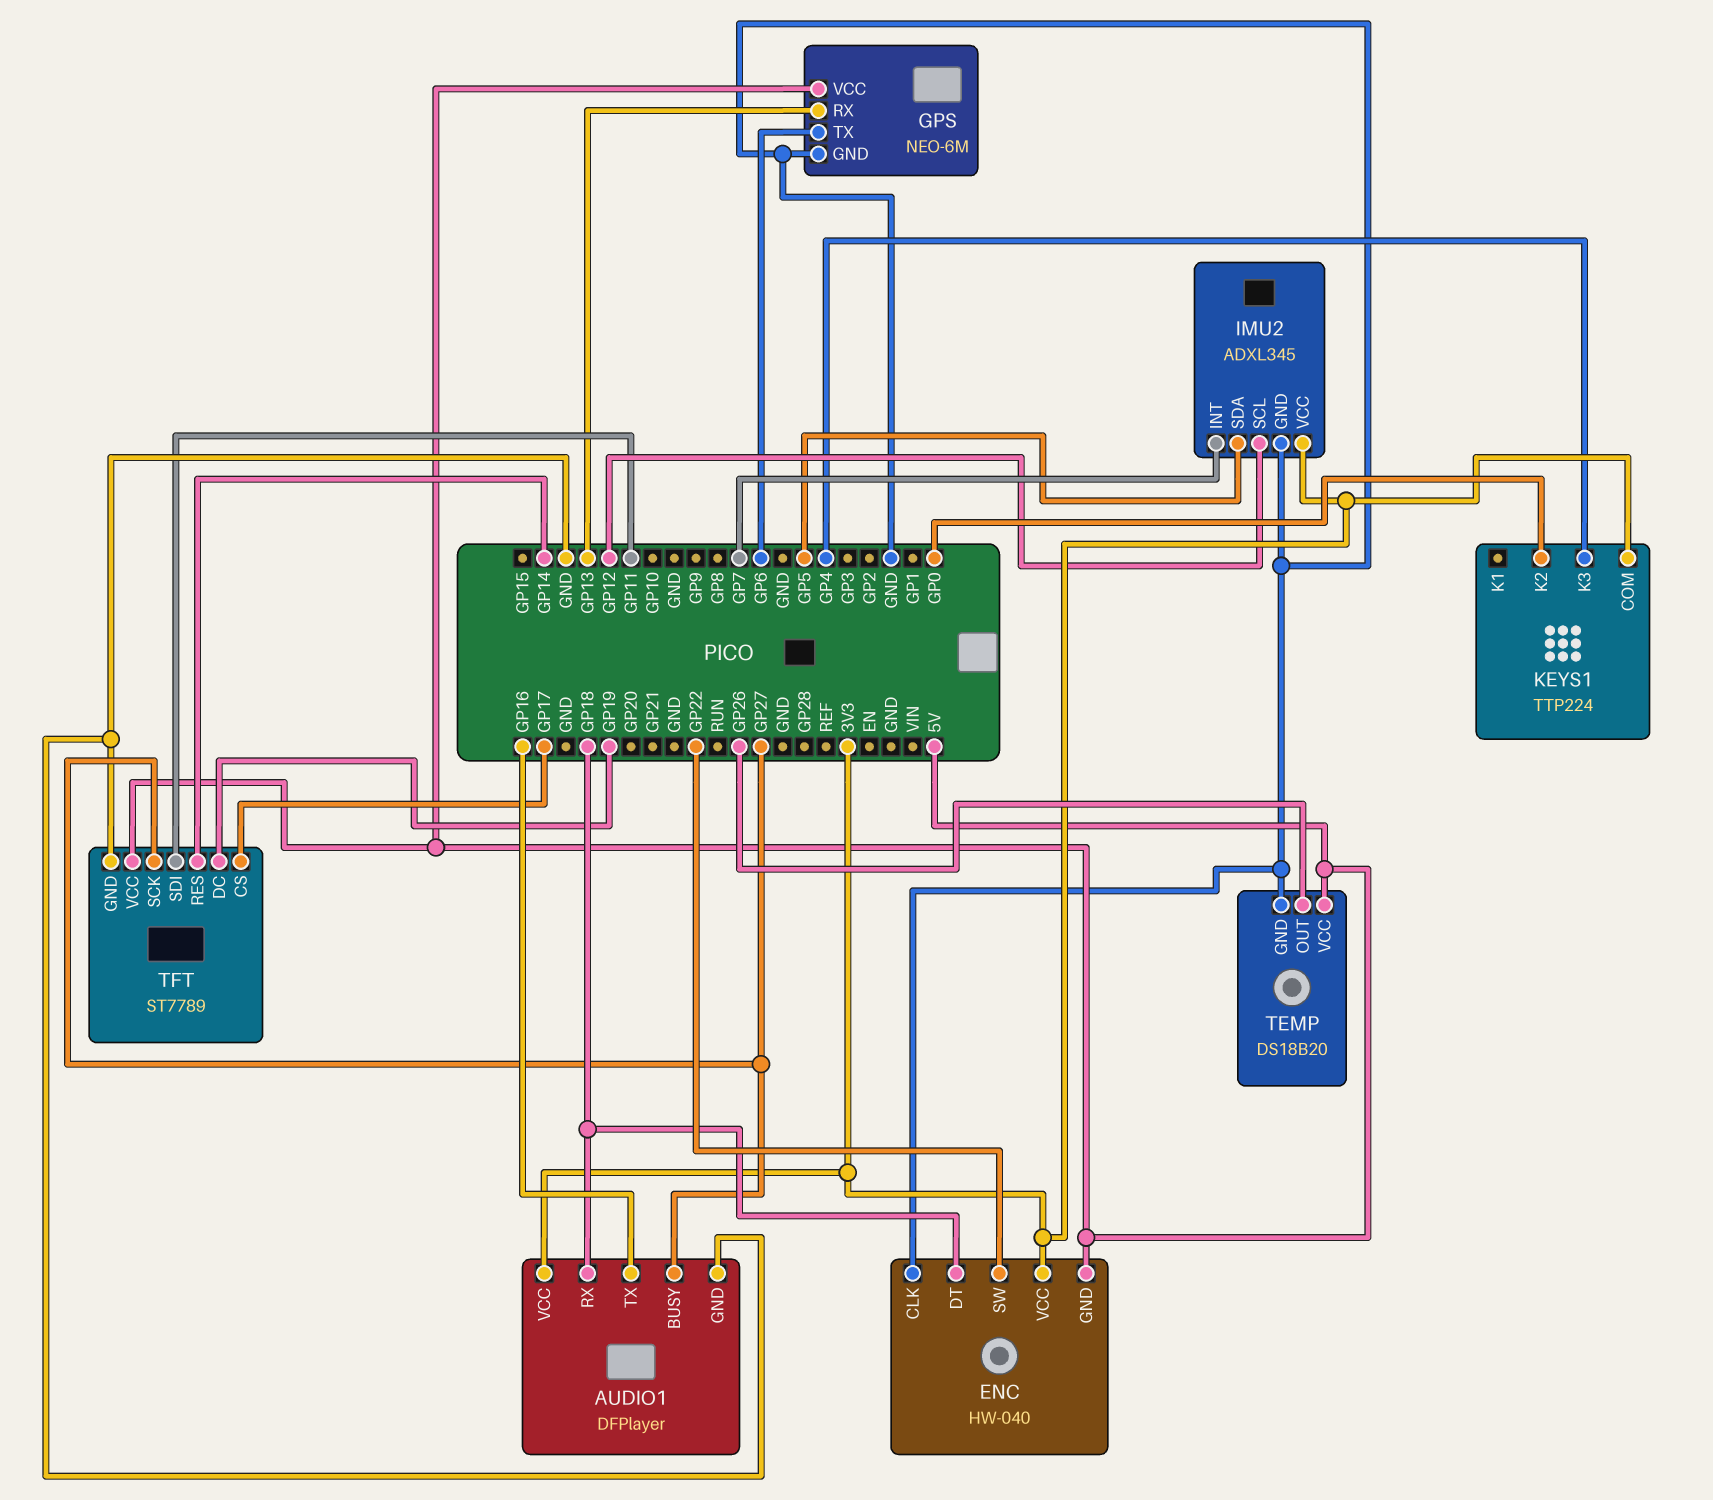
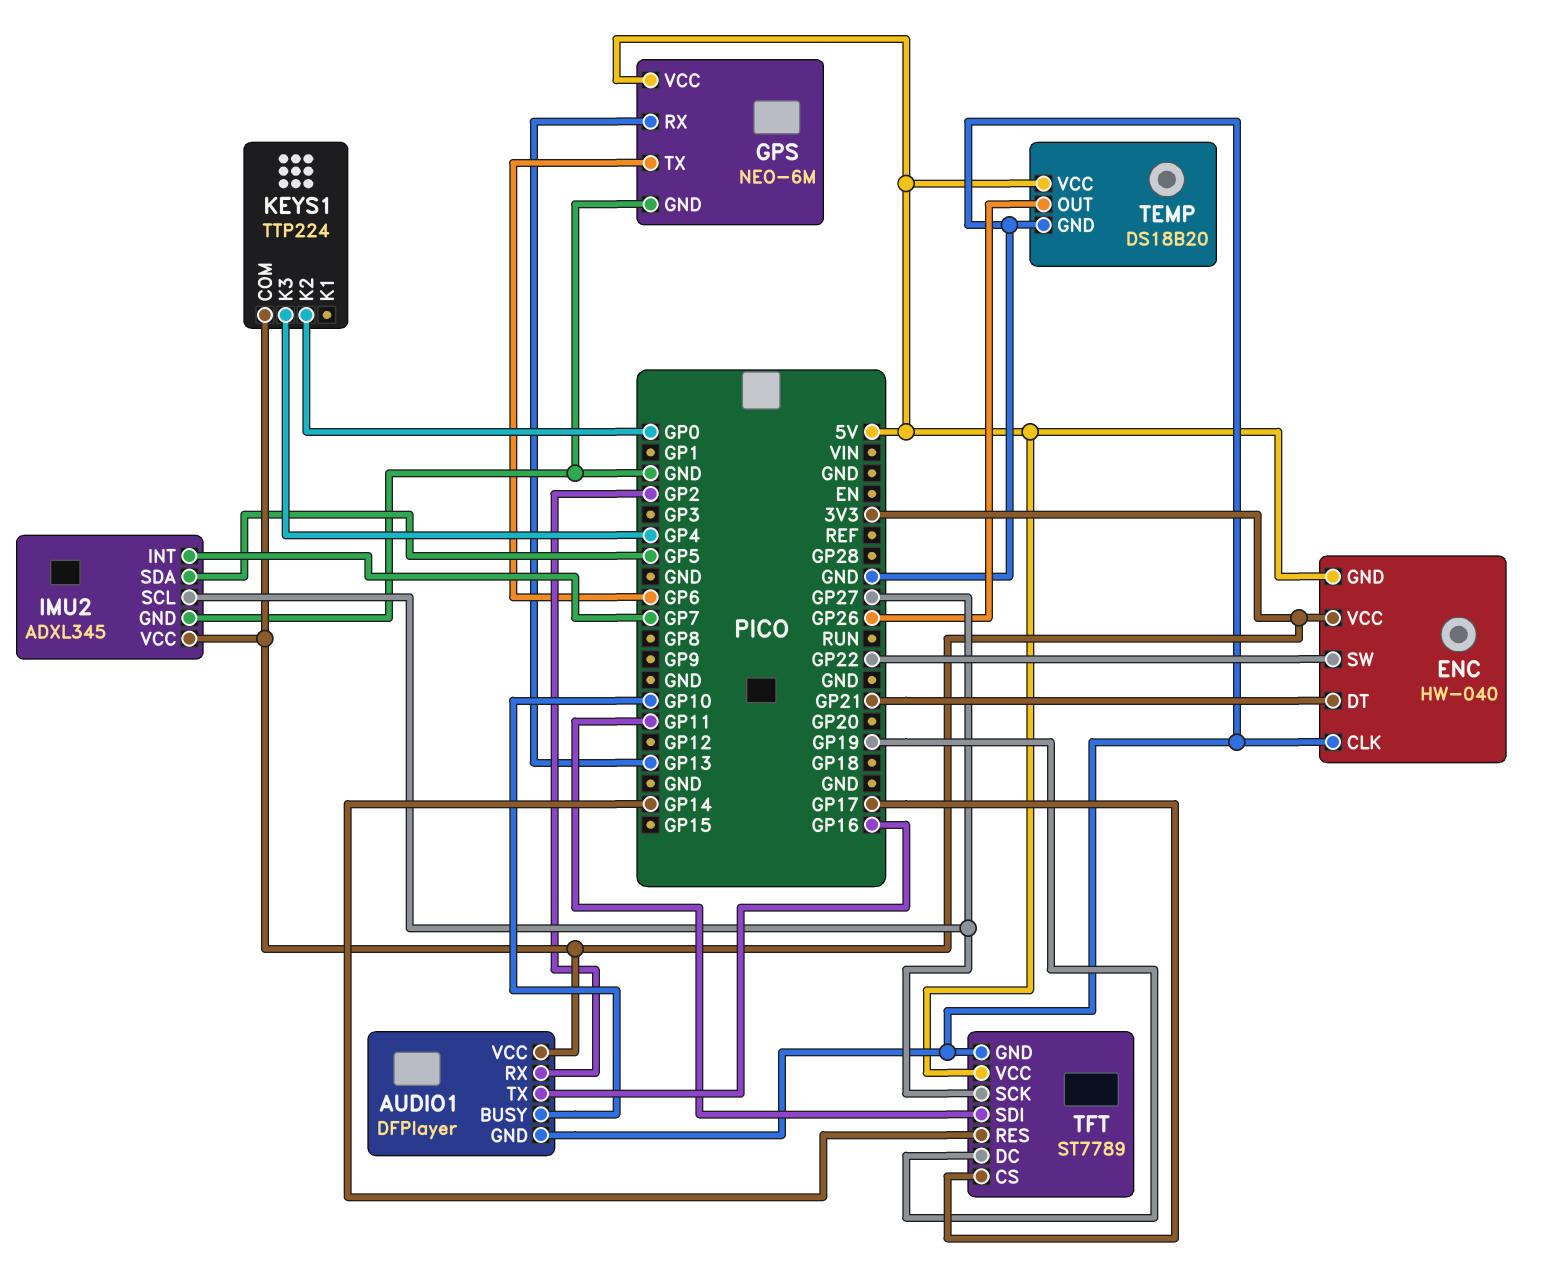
AUDIO1 pin BUSY: GP27 -> GP10
AUDIO1 pin RX: GP18 -> GP2
ENC pin DT: GP18 -> GP21
IMU2 pin SCL: GP12 -> GP27

